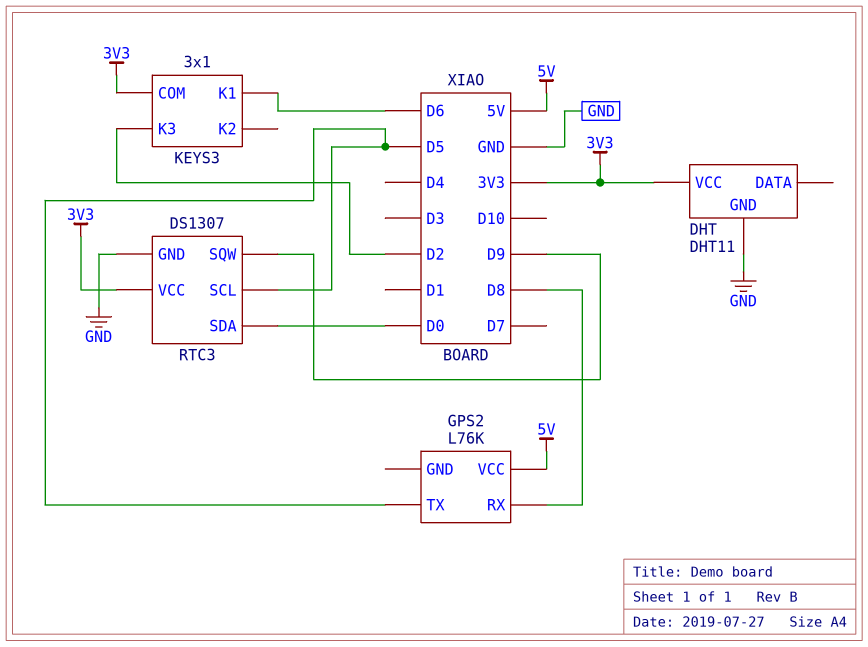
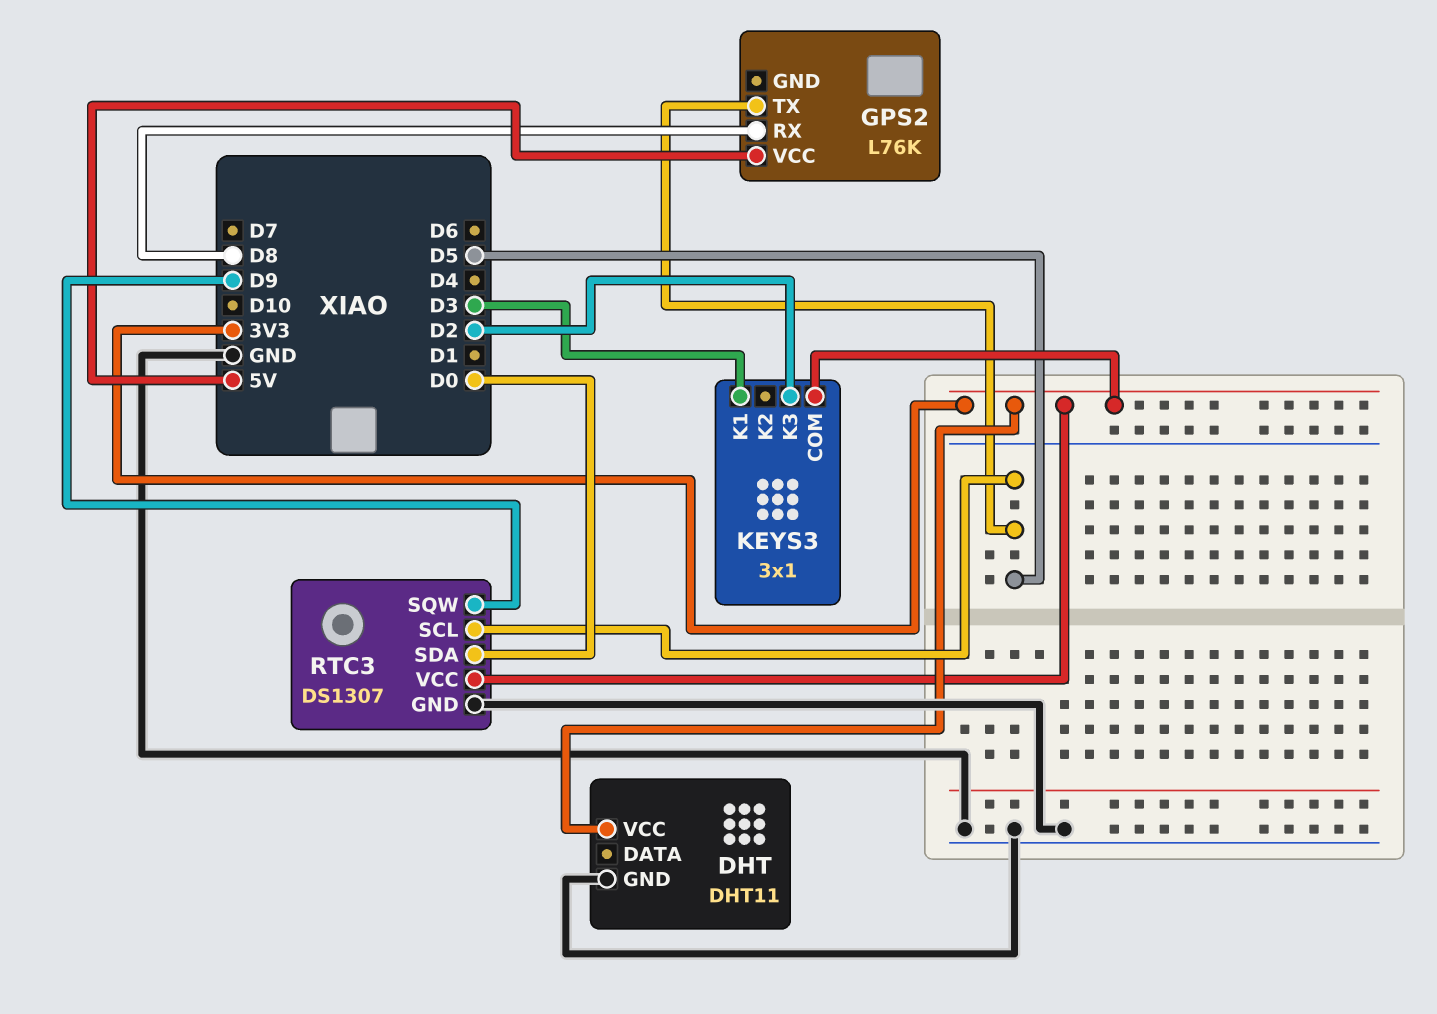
KEYS3 pin K1: D6 -> D3

